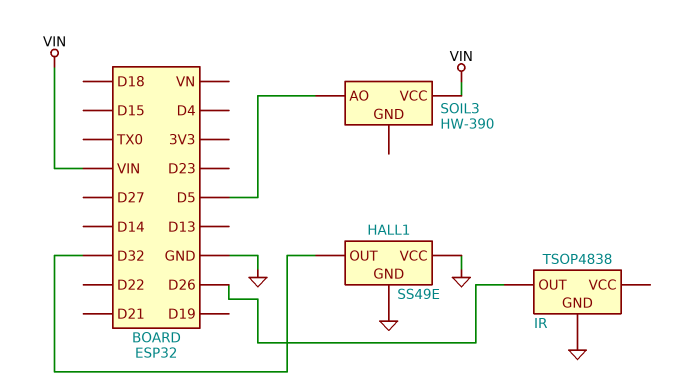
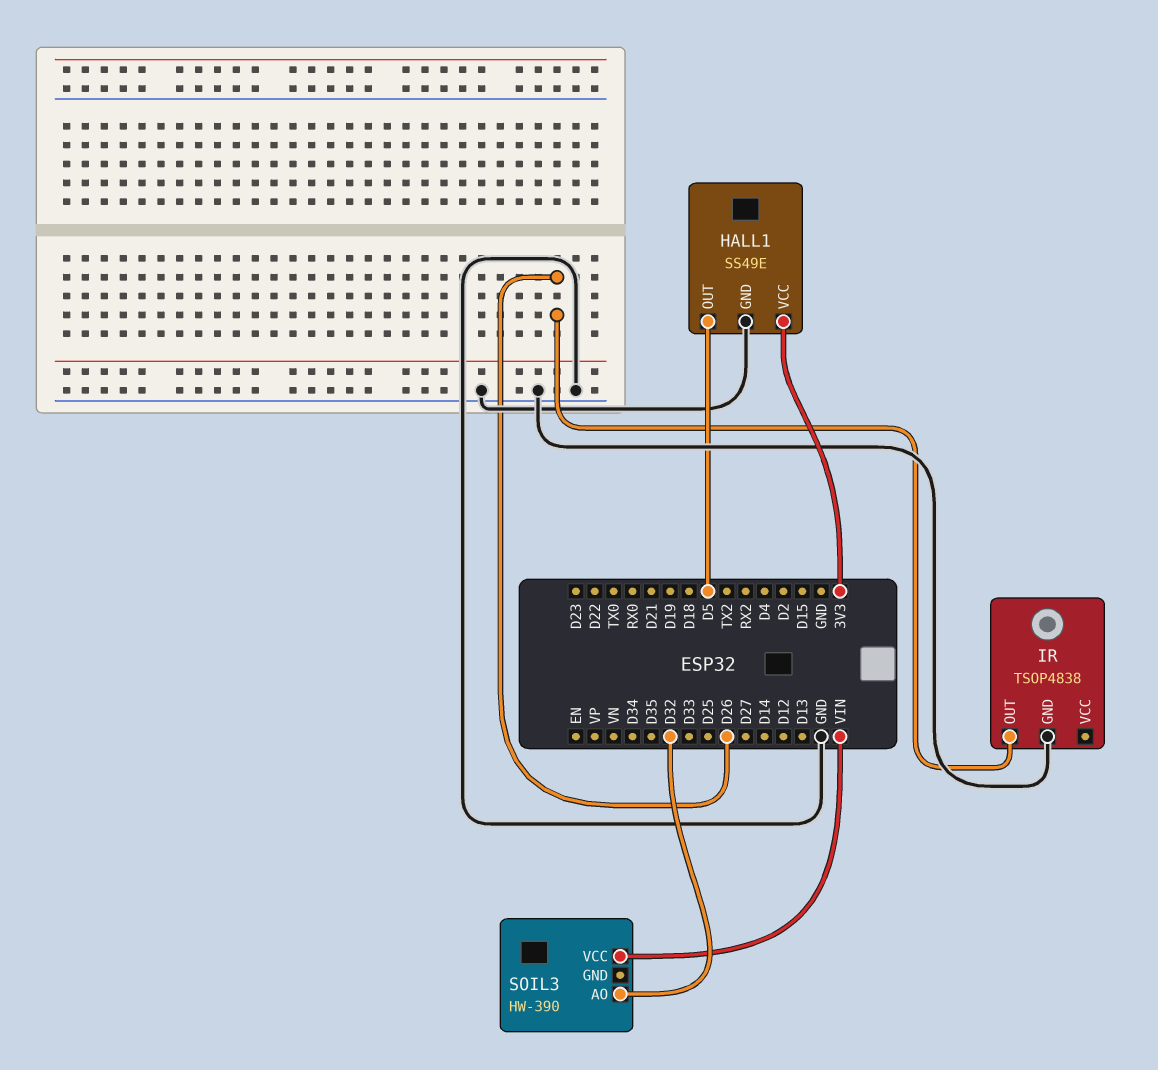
HALL1 pin OUT: D32 -> D5
HALL1 pin VCC: GND -> 3V3
SOIL3 pin AO: D5 -> D32

